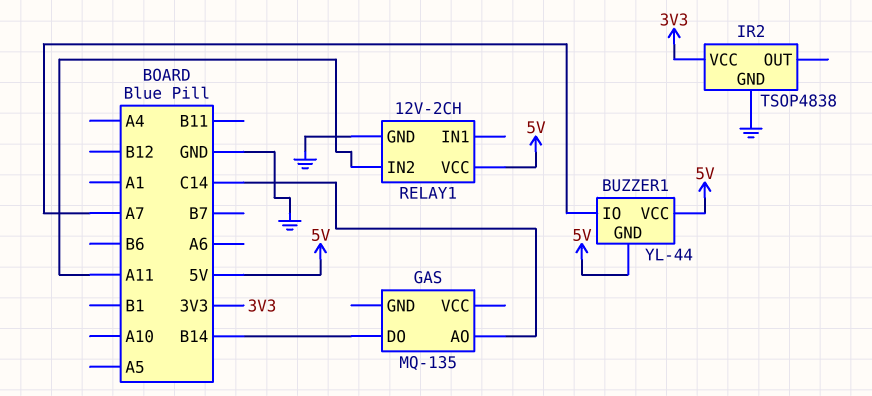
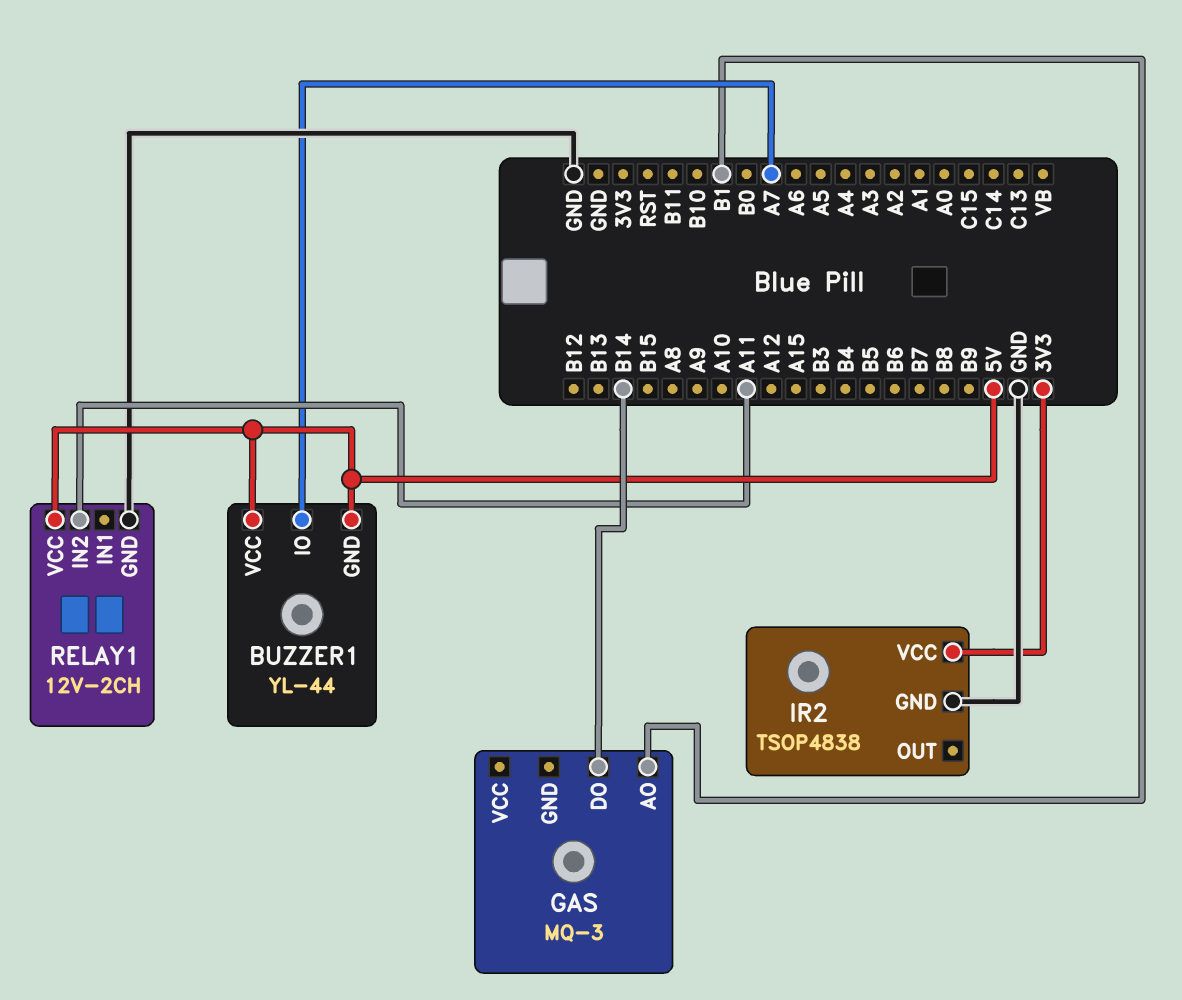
GAS: MQ-135 -> MQ-3
GAS pin AO: C14 -> B1

